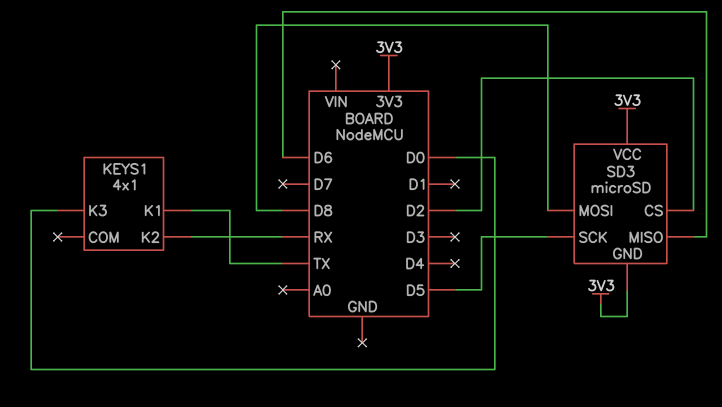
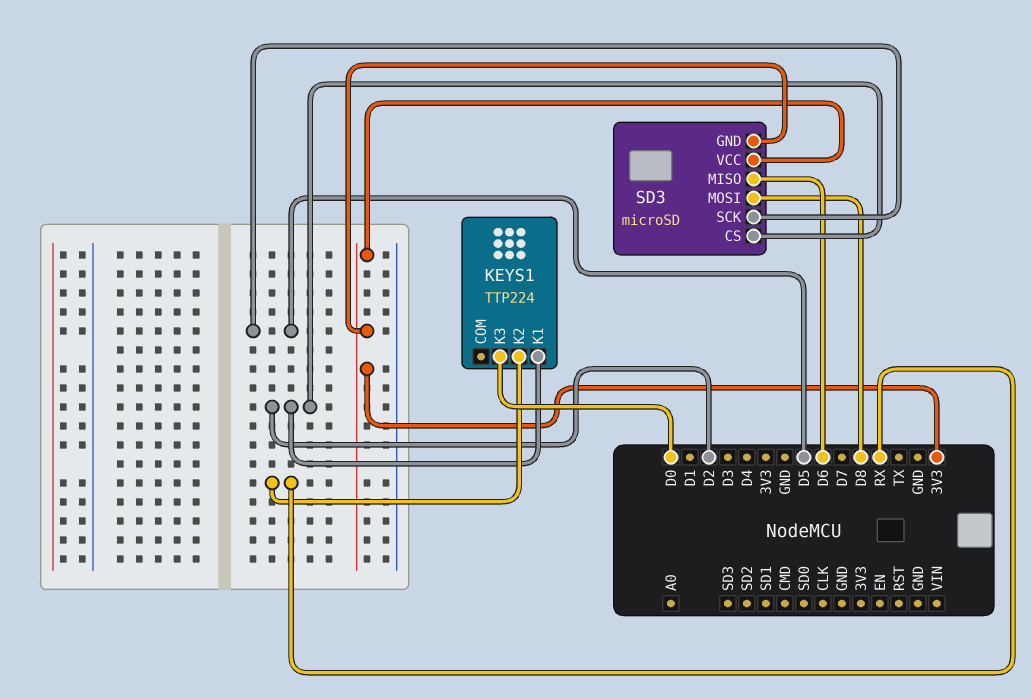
KEYS1: 4x1 -> TTP224
KEYS1 pin K1: TX -> D2

